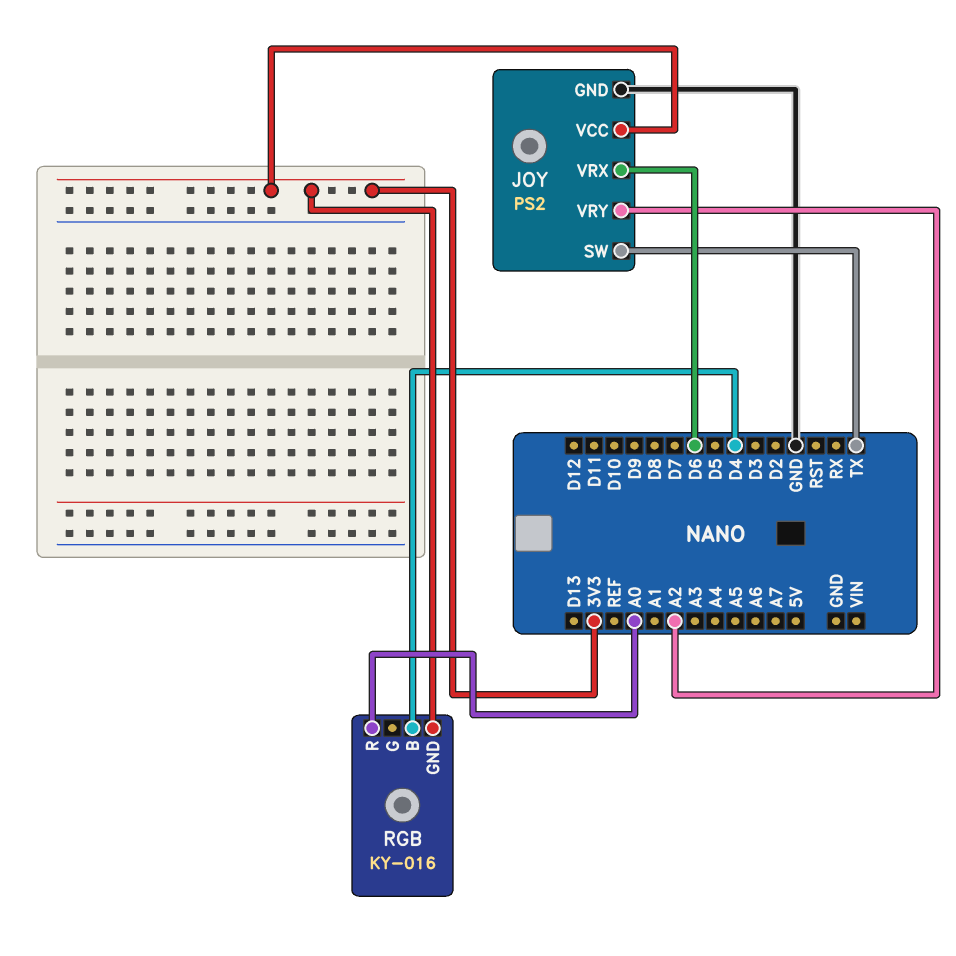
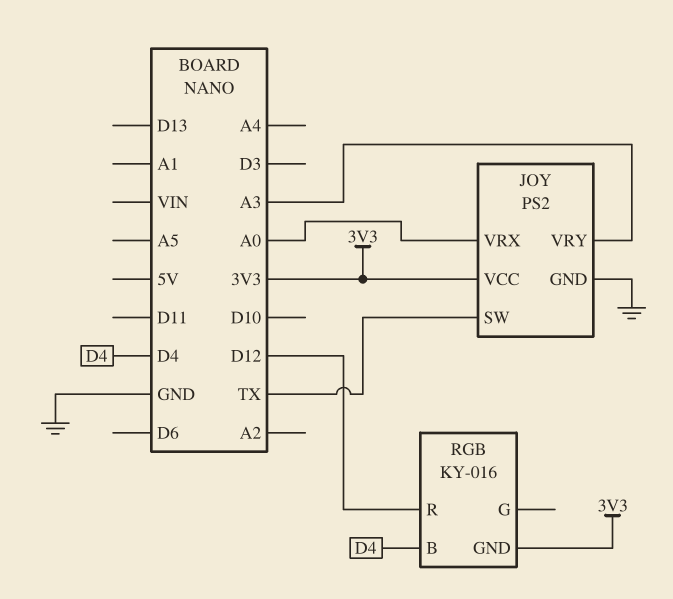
JOY pin VRX: D6 -> A0
JOY pin VRY: A2 -> A3
RGB pin R: A0 -> D12

